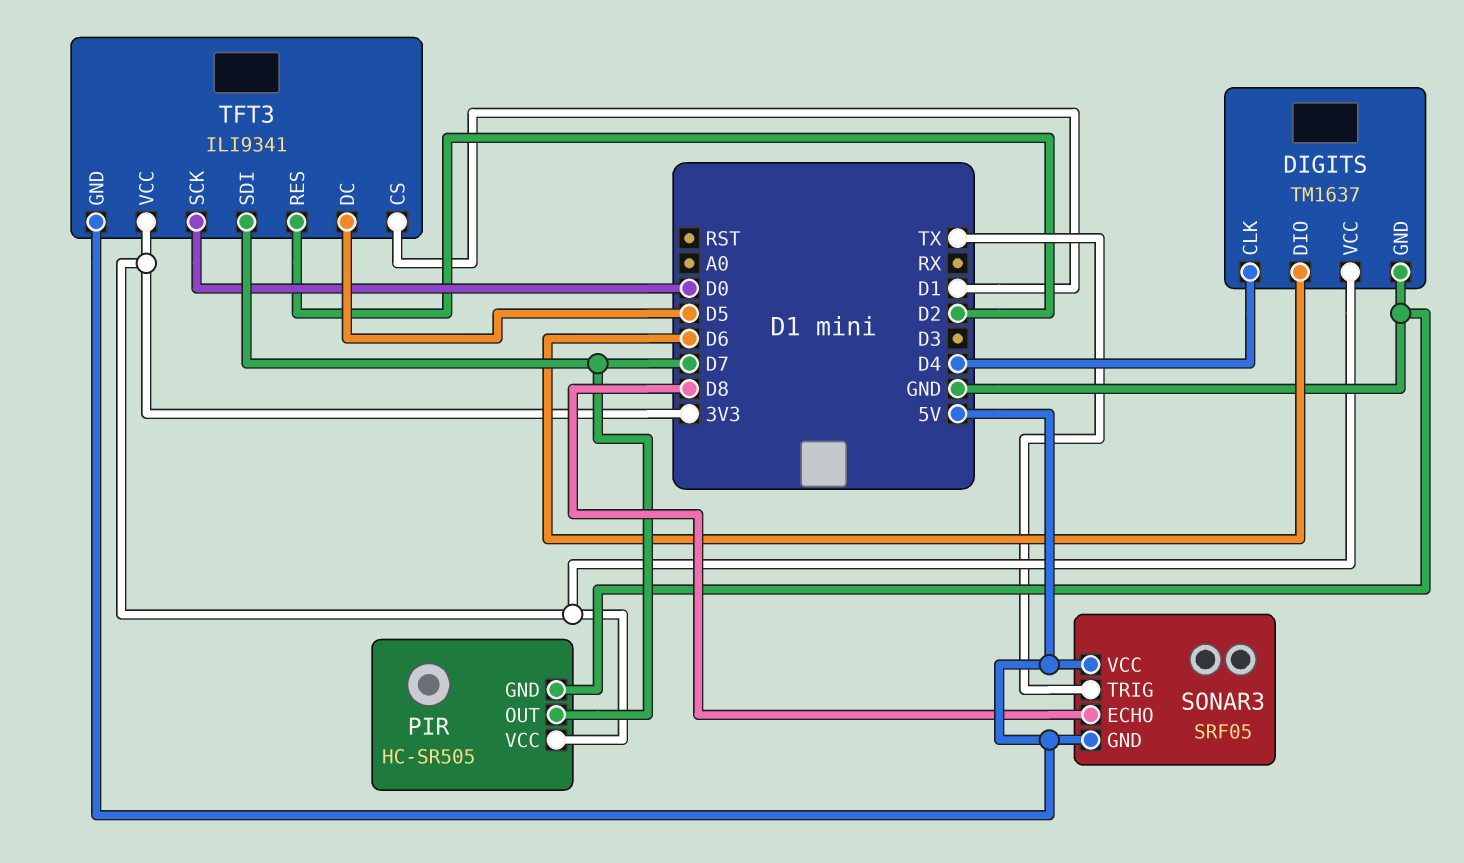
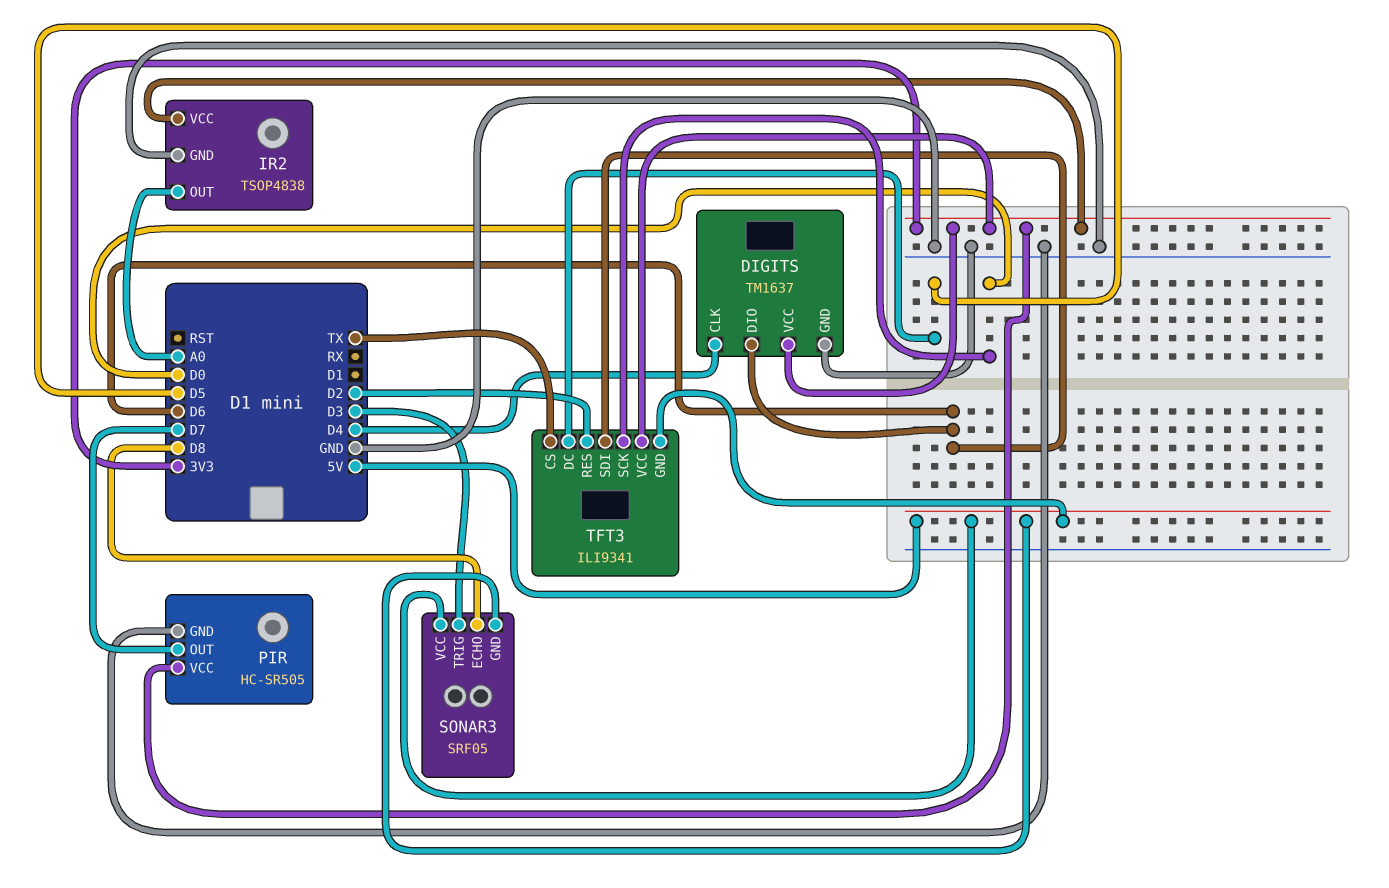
IR2: none -> TSOP4838
IR2 pin GND: none -> GND
IR2 pin OUT: none -> A0
IR2 pin VCC: none -> 3V3
SONAR3 pin TRIG: TX -> D3
TFT3 pin CS: D1 -> TX
TFT3 pin SDI: D7 -> D6

